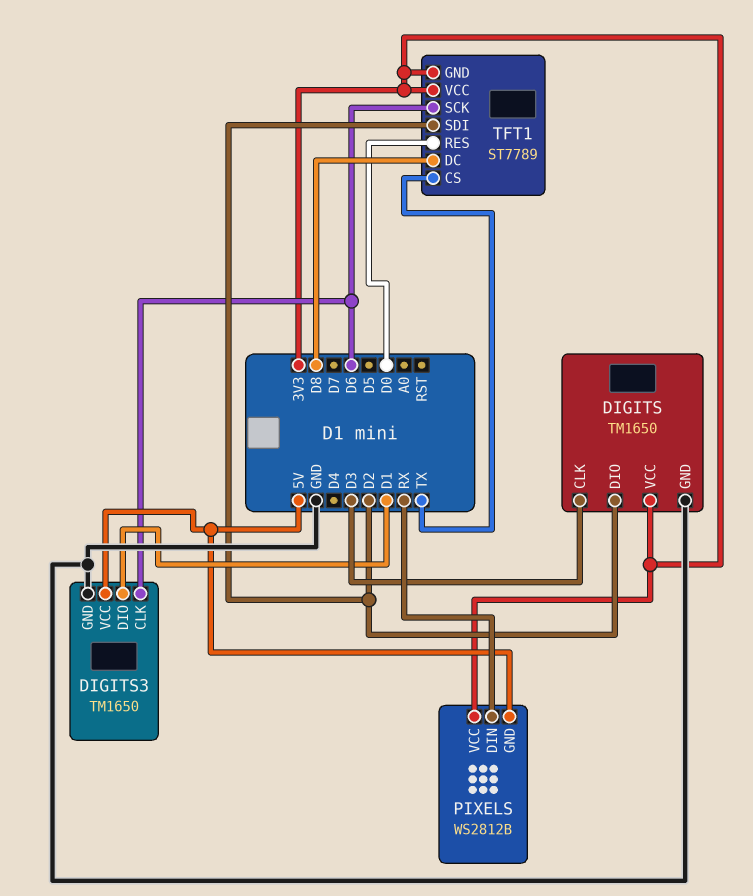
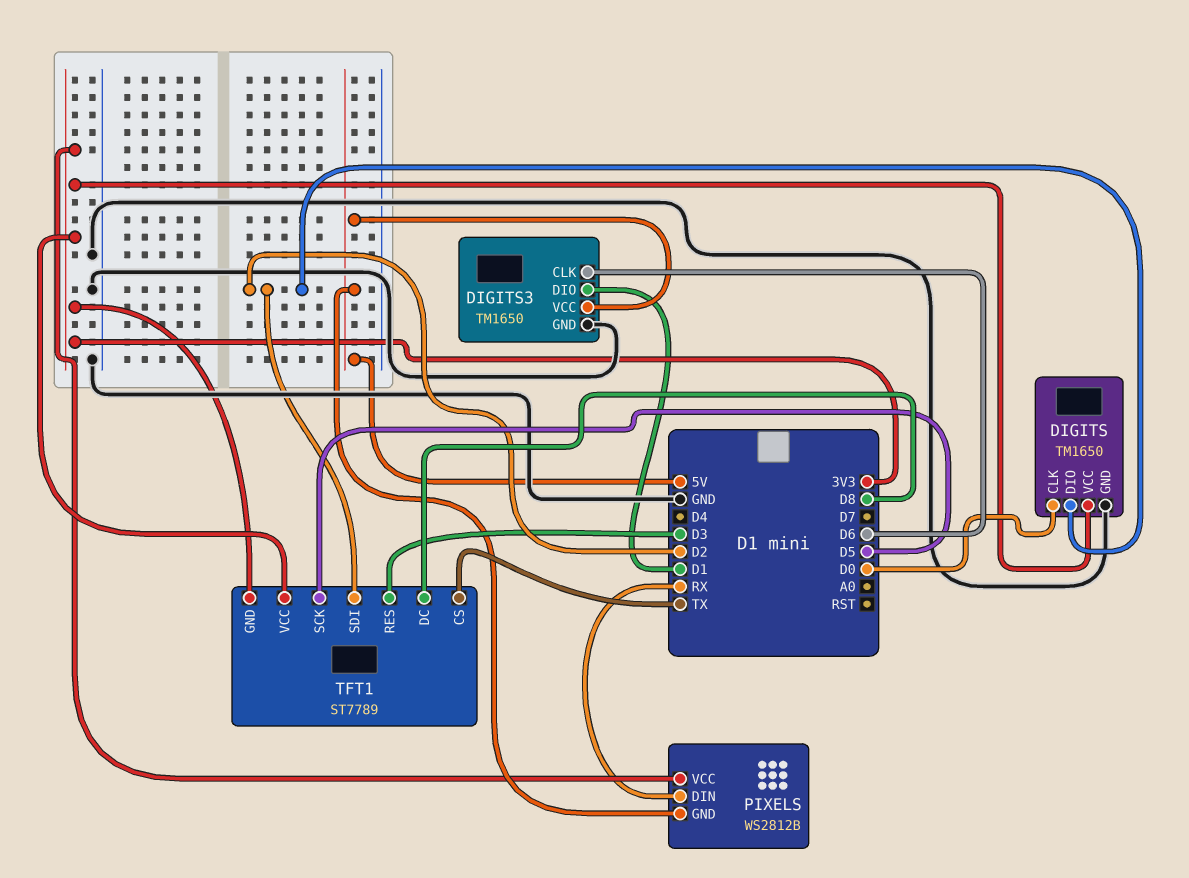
DIGITS pin CLK: D3 -> D0
TFT1 pin RES: D0 -> D3
TFT1 pin SCK: D6 -> D5

